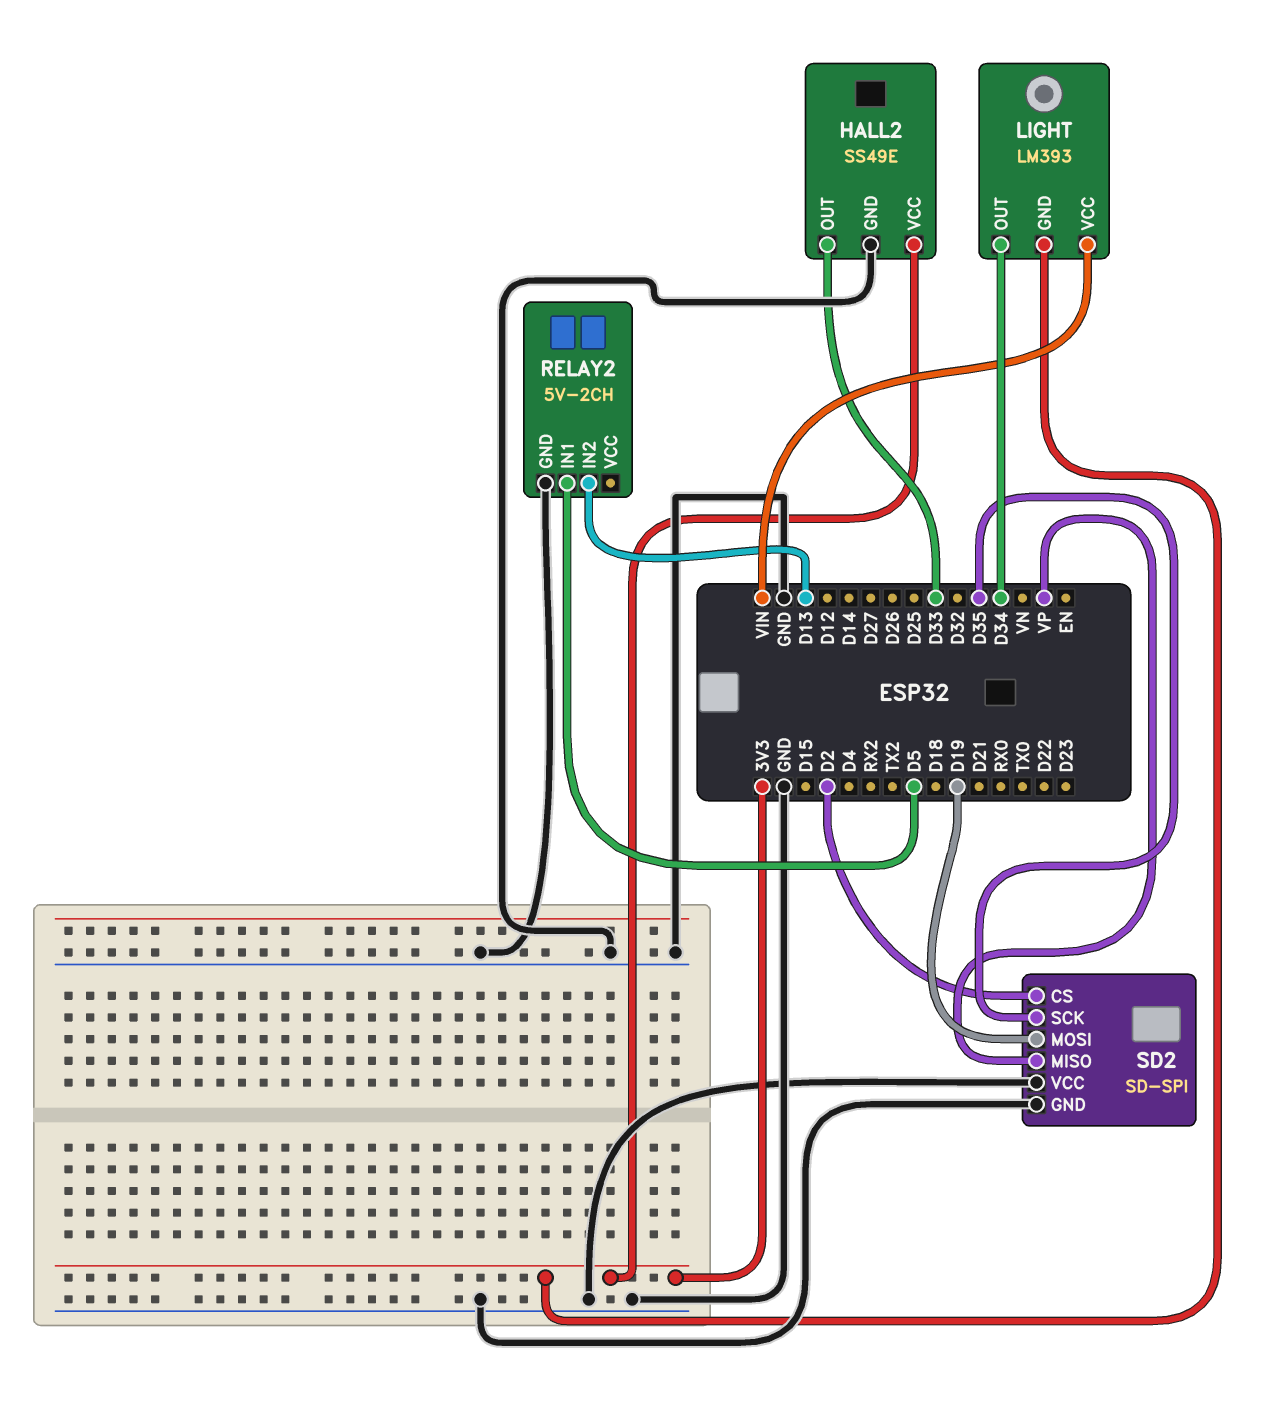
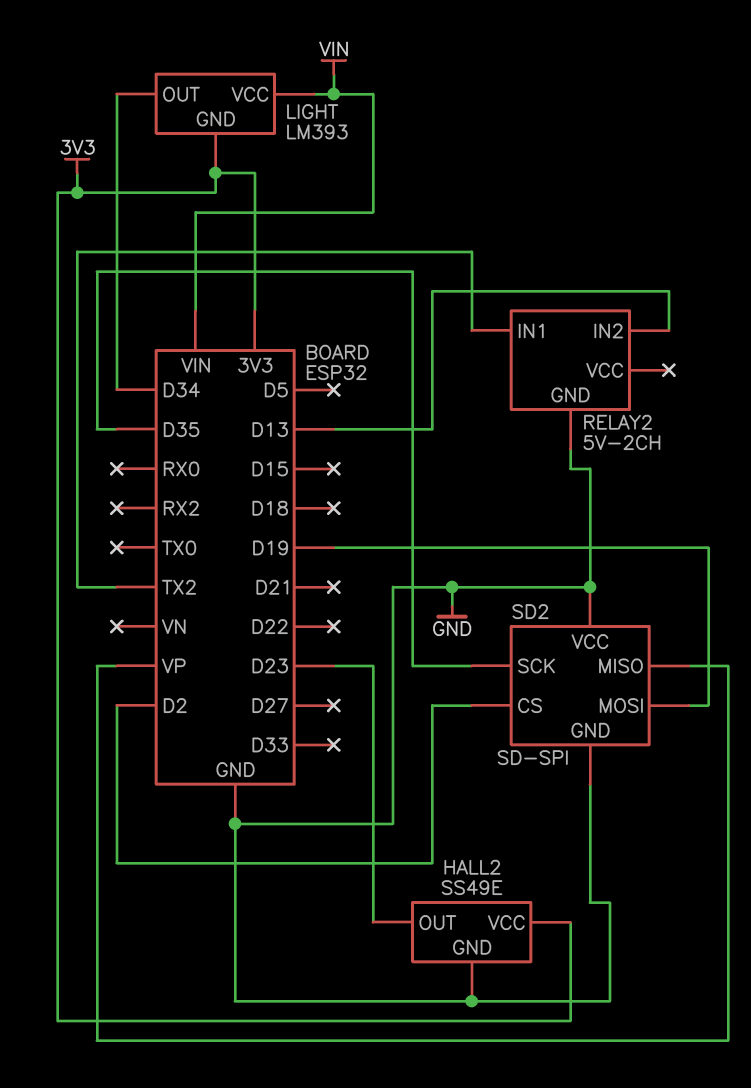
HALL2 pin OUT: D33 -> D23
RELAY2 pin IN1: D5 -> TX2

